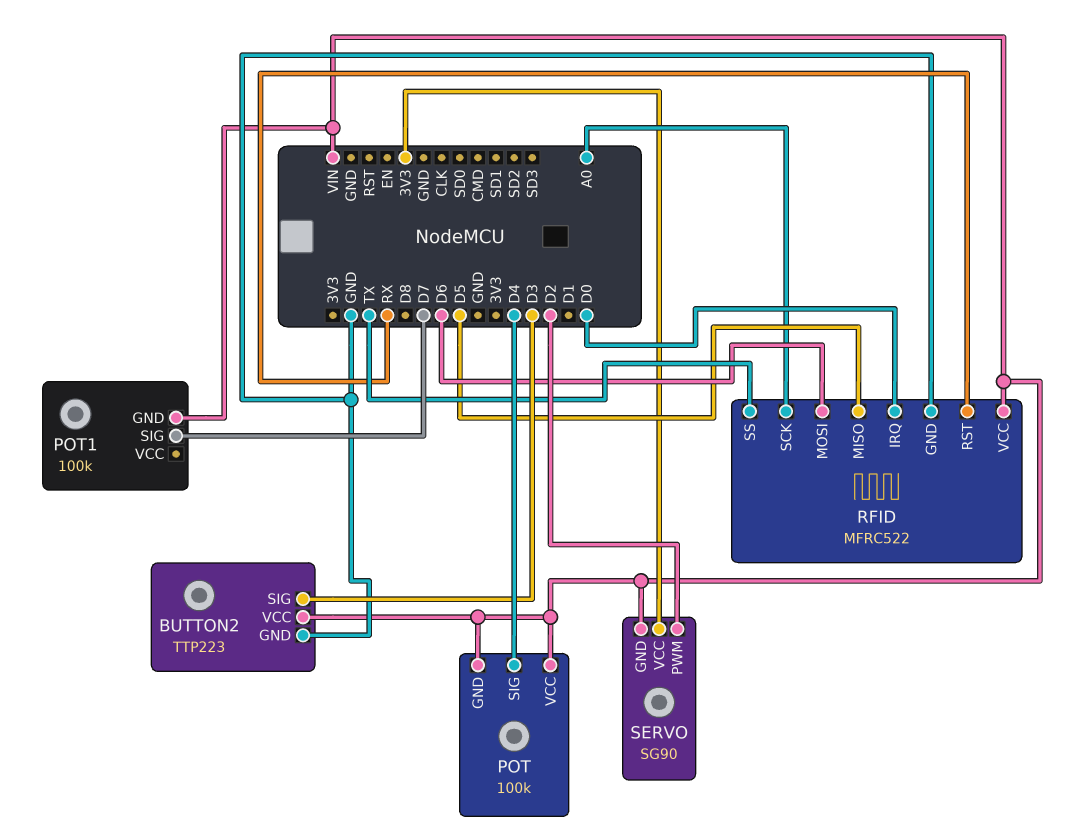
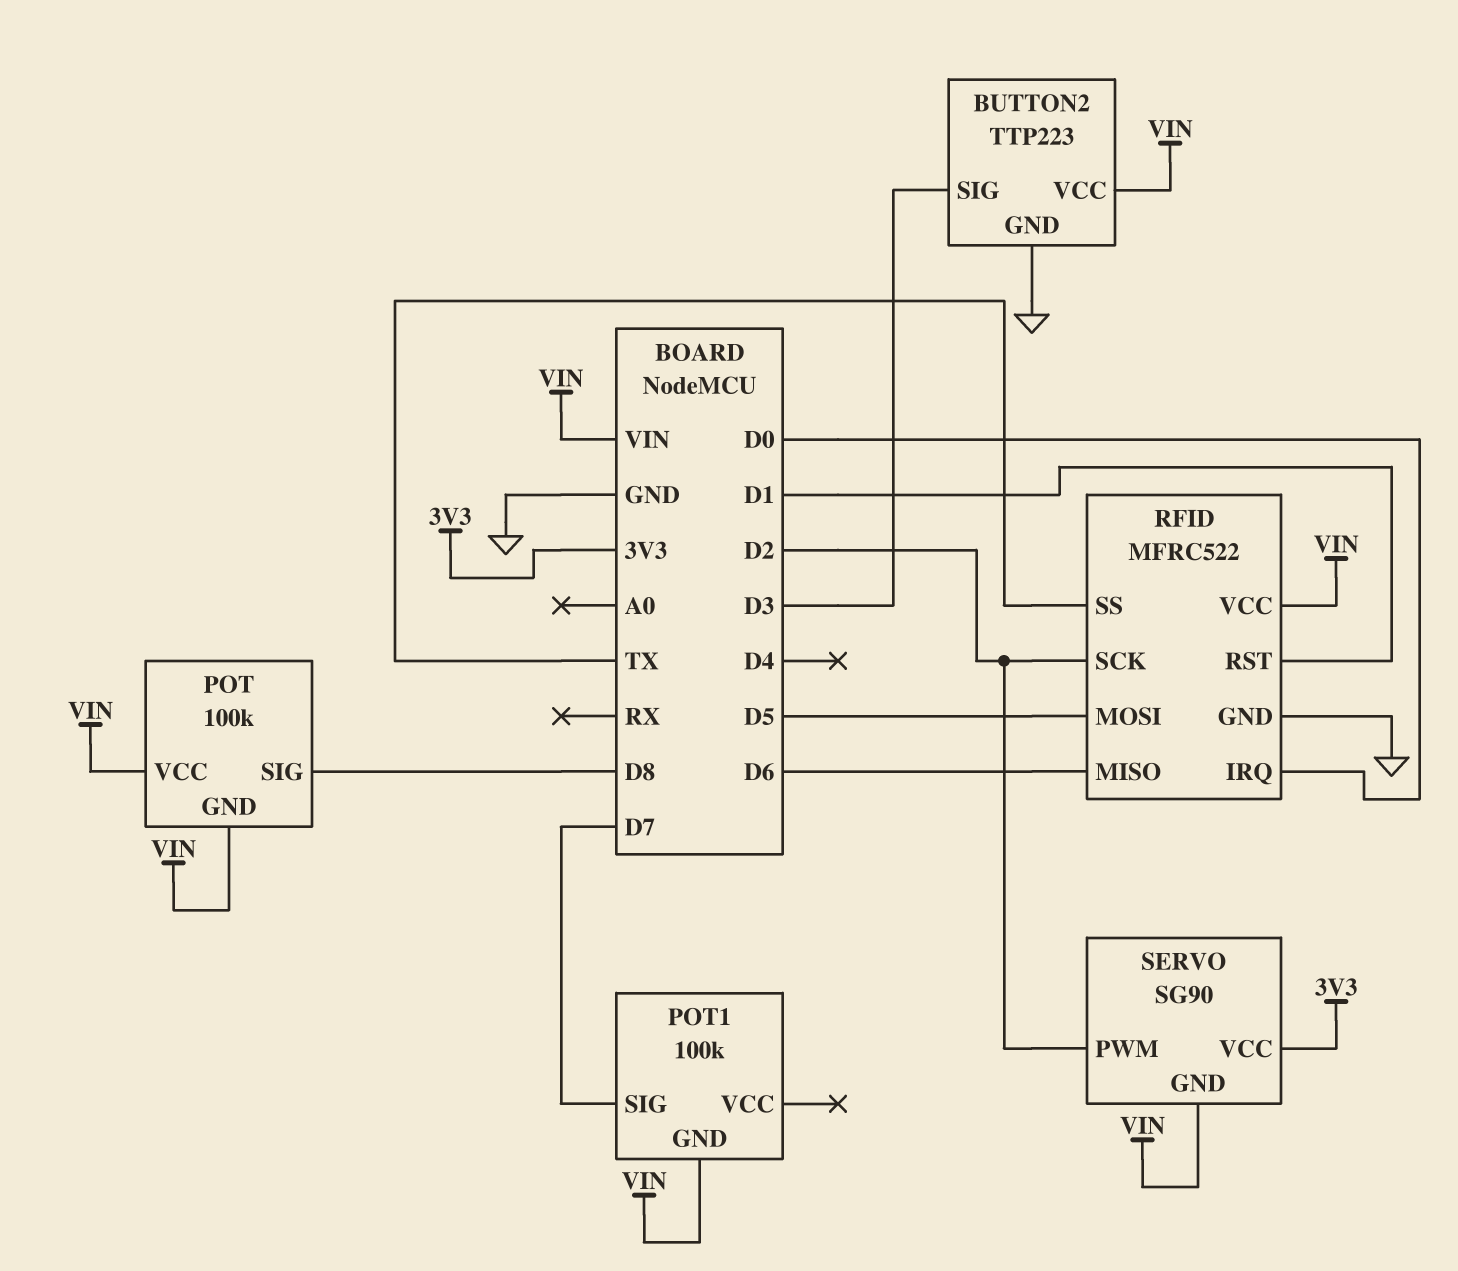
POT pin SIG: D4 -> D8
RFID pin MISO: D5 -> D6
RFID pin MOSI: D6 -> D5
RFID pin RST: RX -> D1
RFID pin SCK: A0 -> D2

